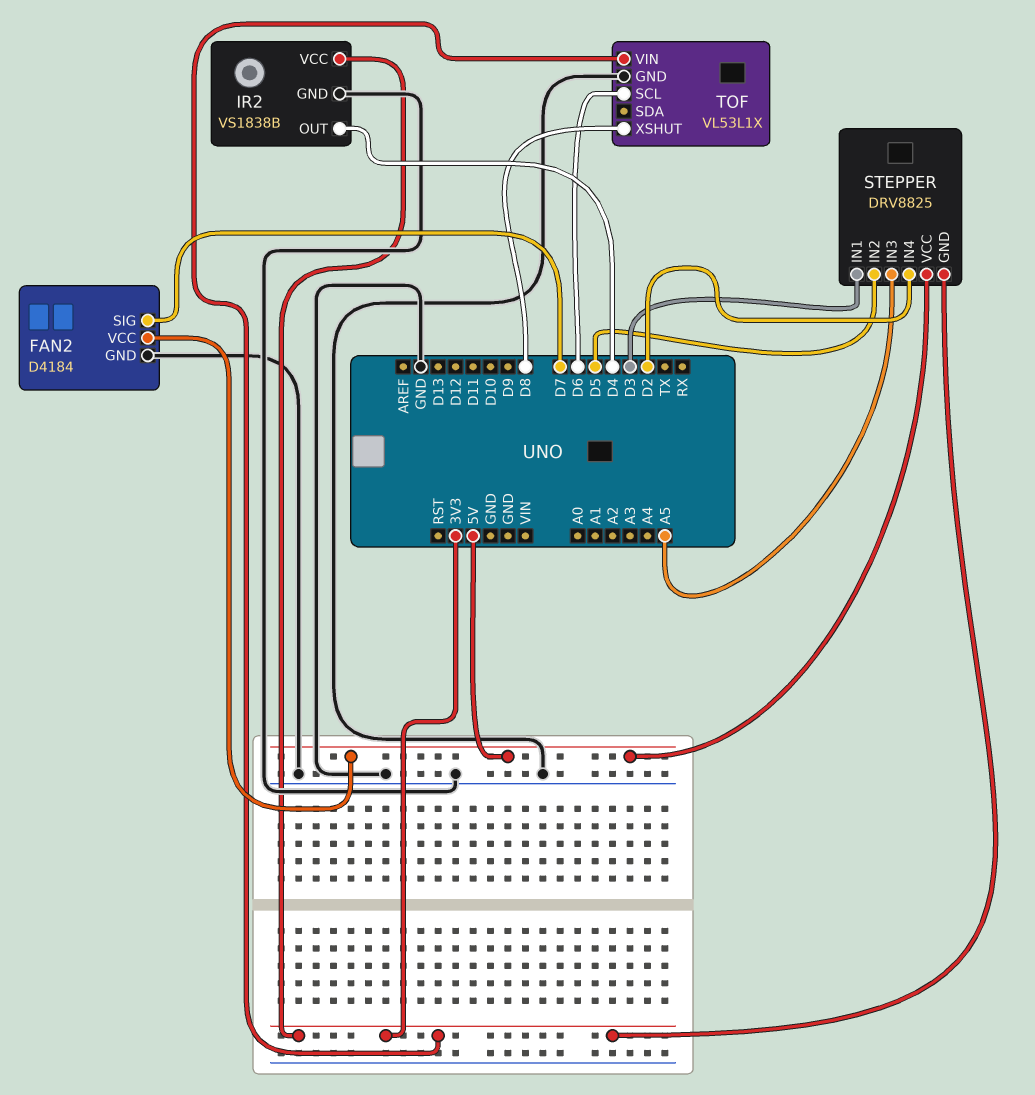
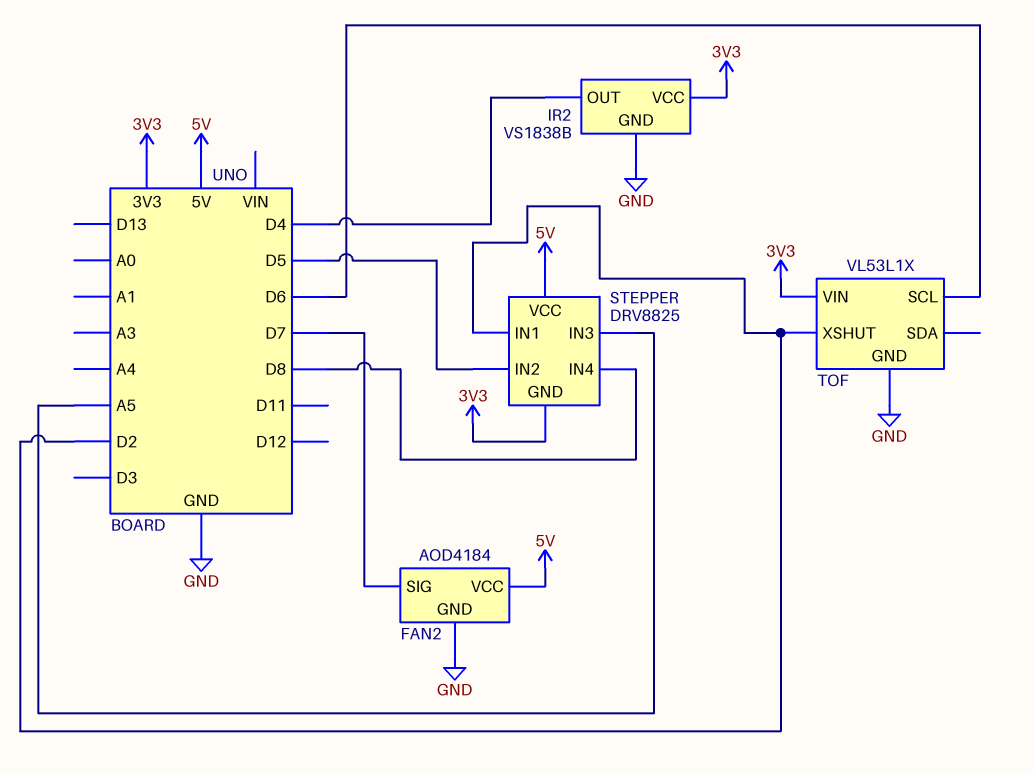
FAN2: D4184 -> AOD4184
STEPPER pin IN1: D3 -> D2
STEPPER pin IN4: D2 -> D8
TOF pin XSHUT: D8 -> D2

